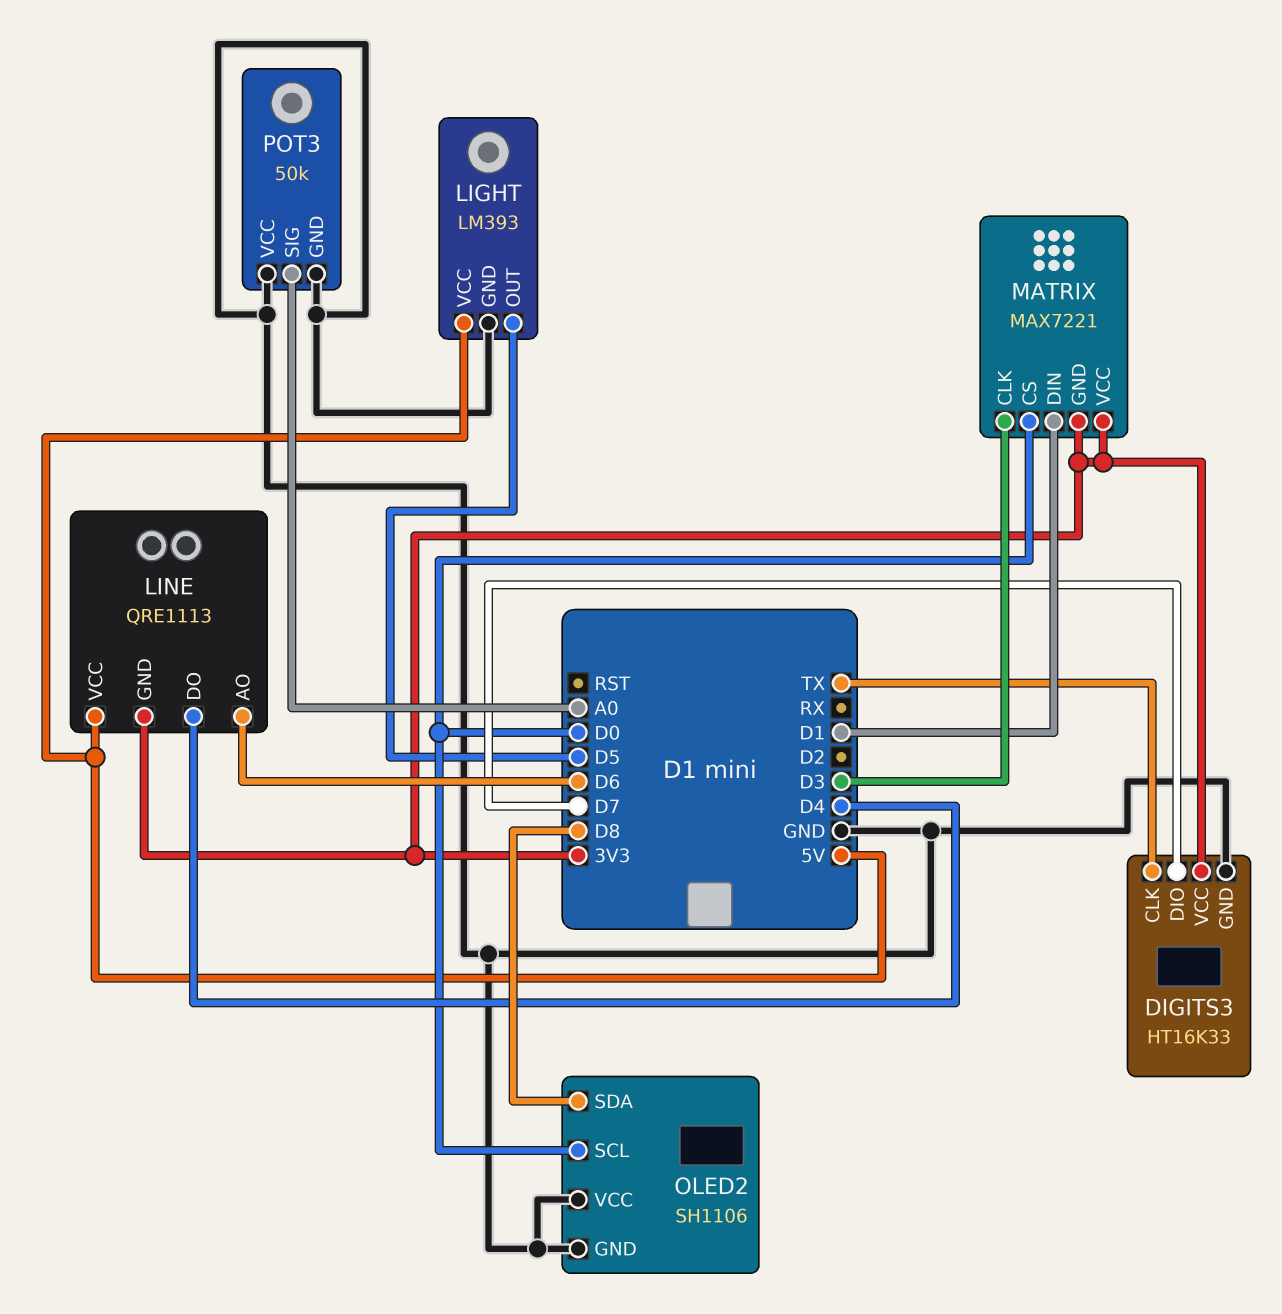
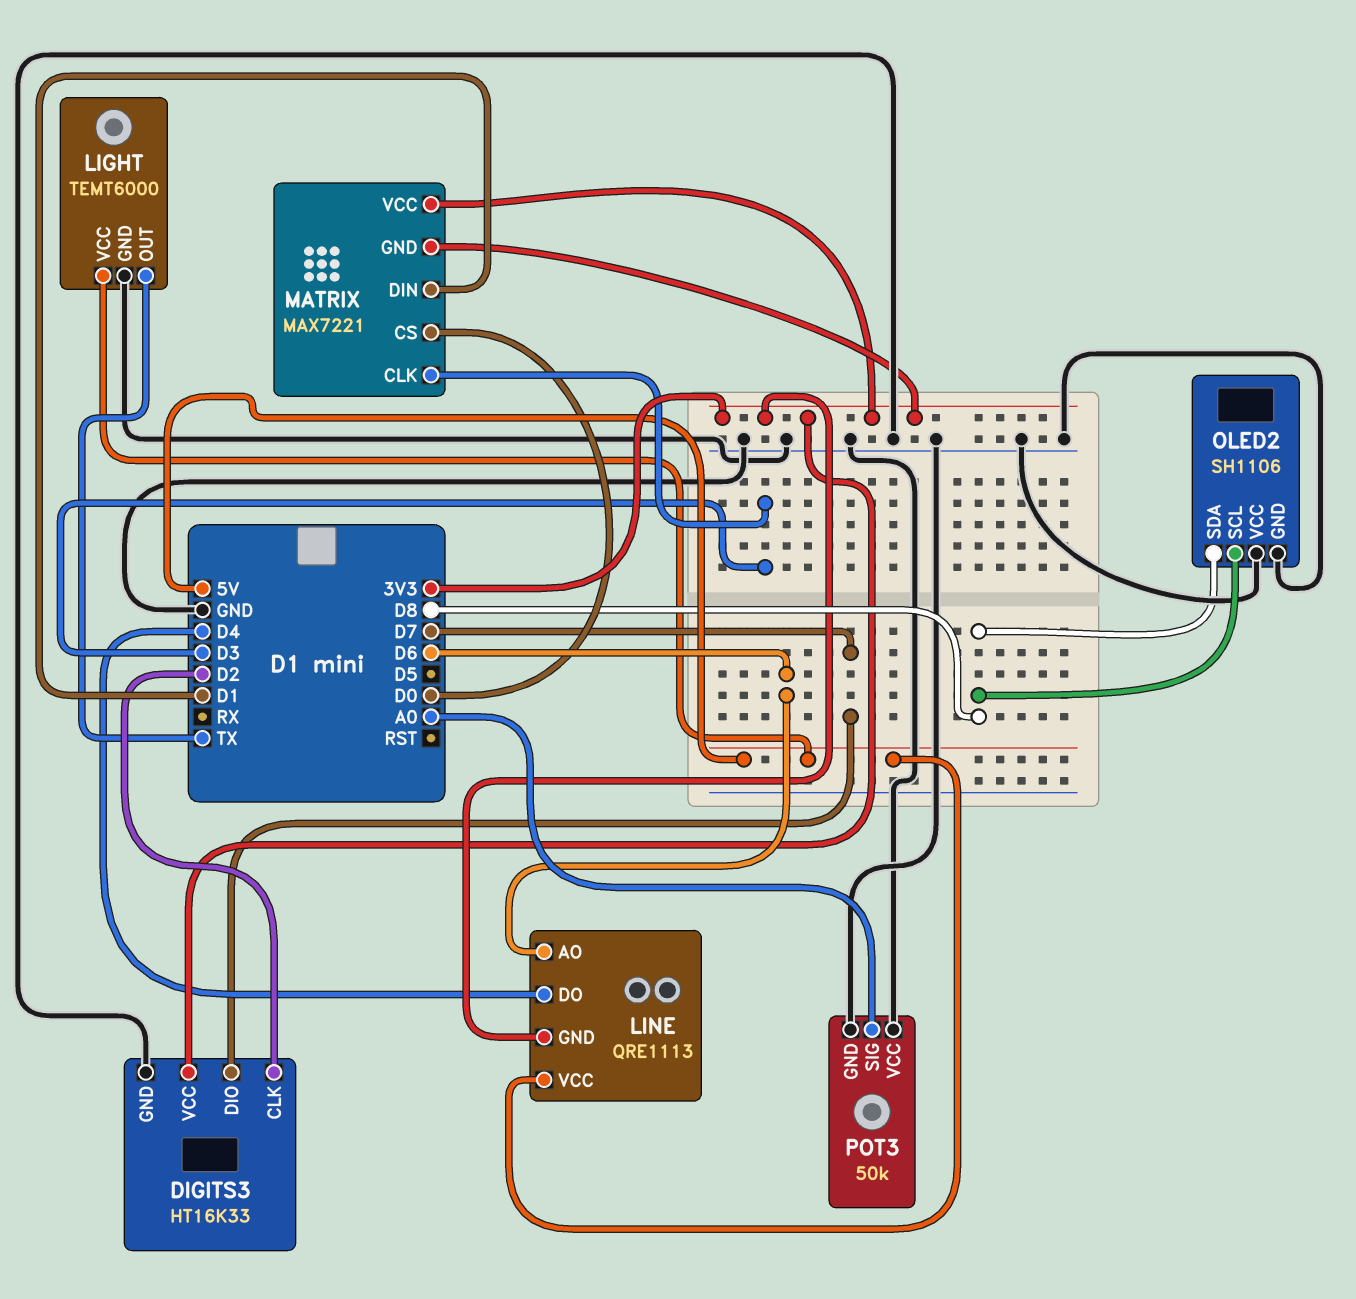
DIGITS3 pin CLK: TX -> D2
LIGHT: LM393 -> TEMT6000
LIGHT pin OUT: D5 -> TX
OLED2 pin SCL: D0 -> D8

